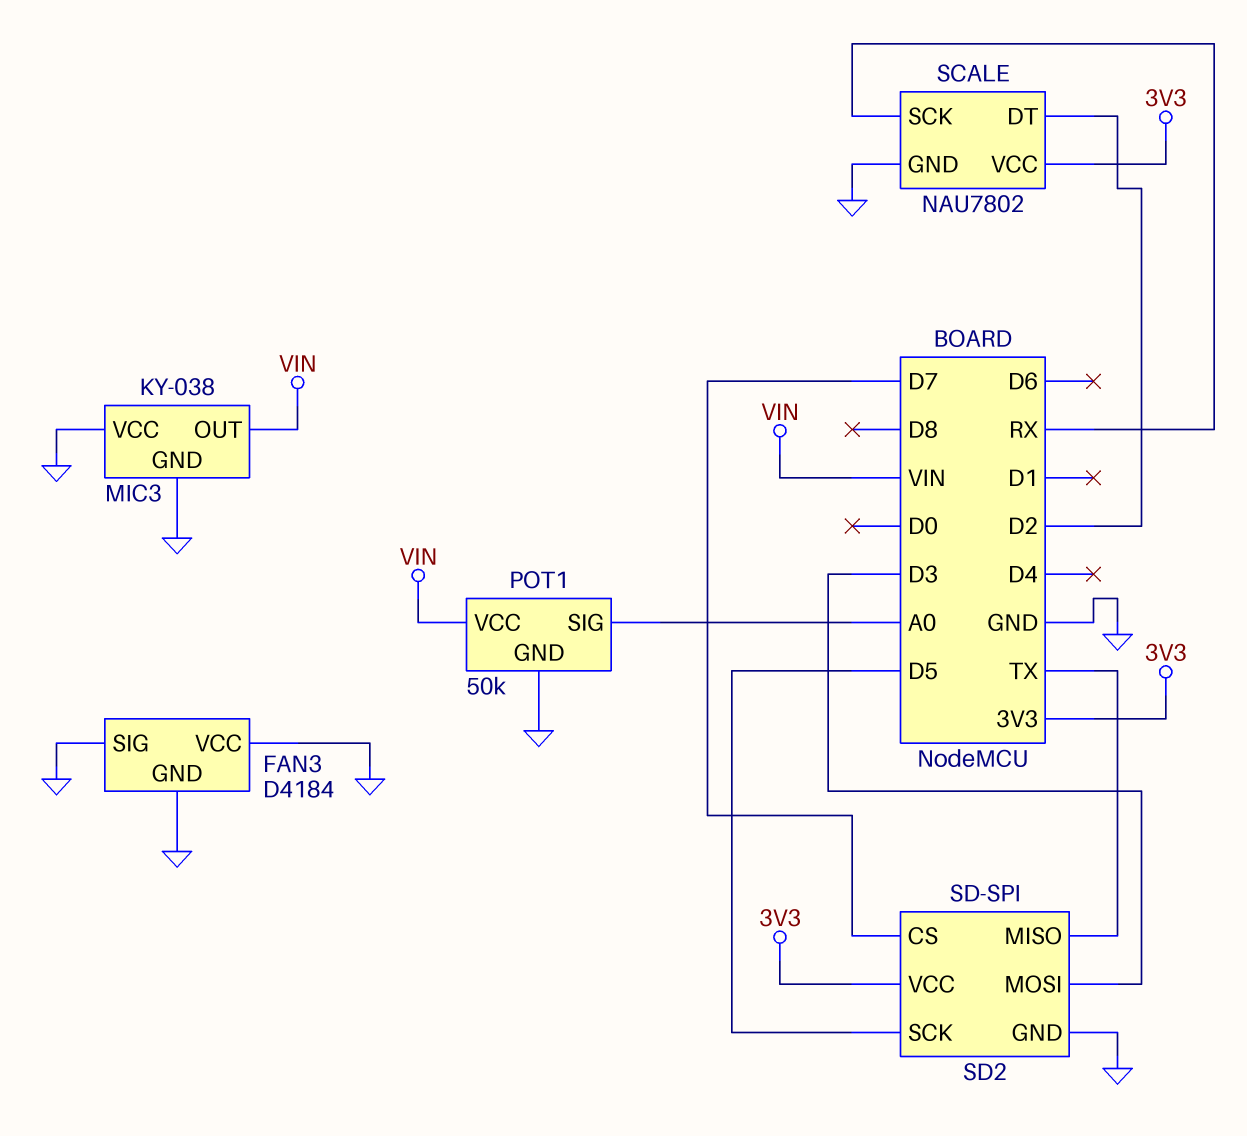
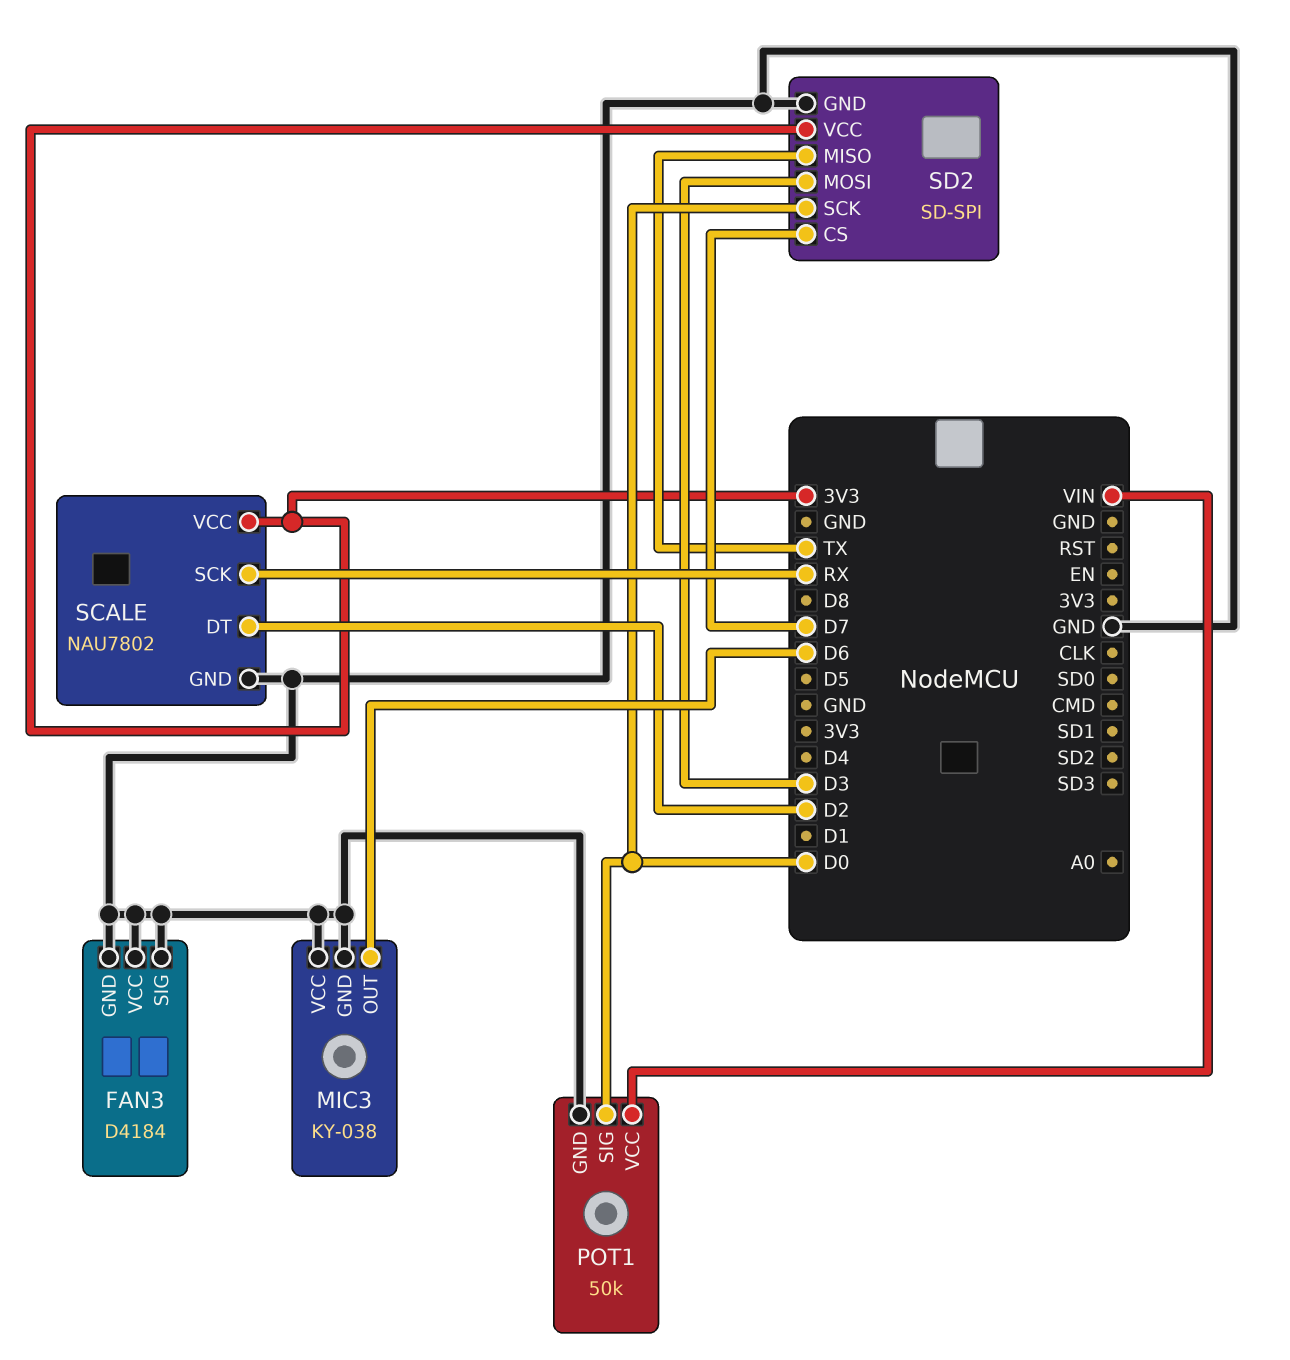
MIC3 pin OUT: VIN -> D6
POT1 pin SIG: A0 -> D0
SD2 pin SCK: D5 -> D0

